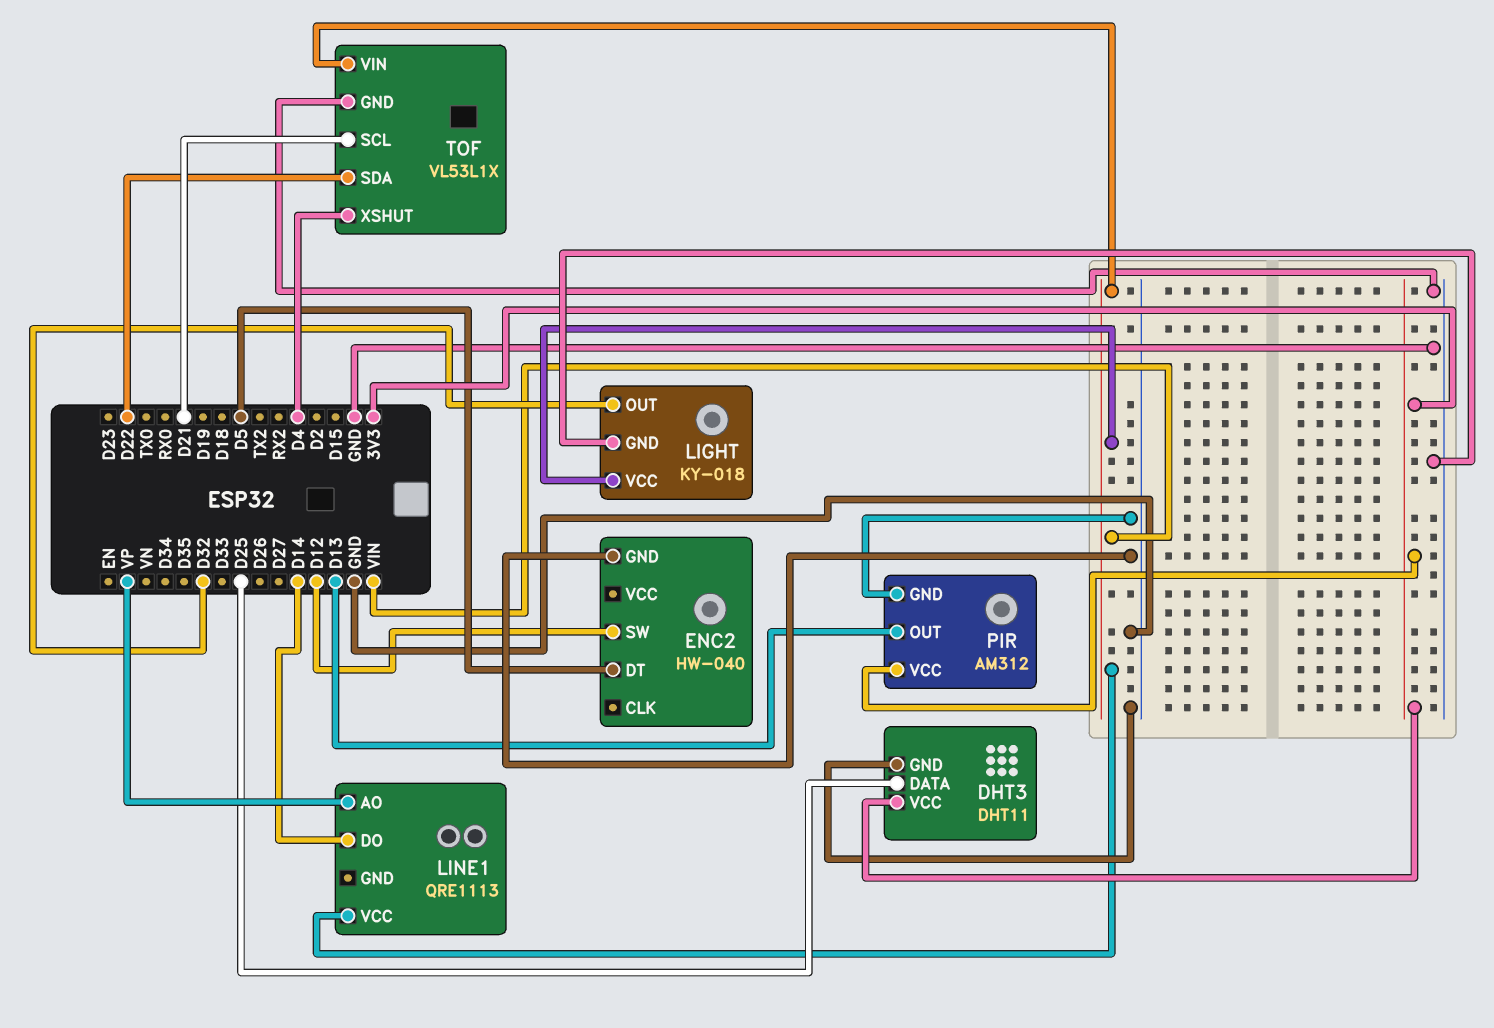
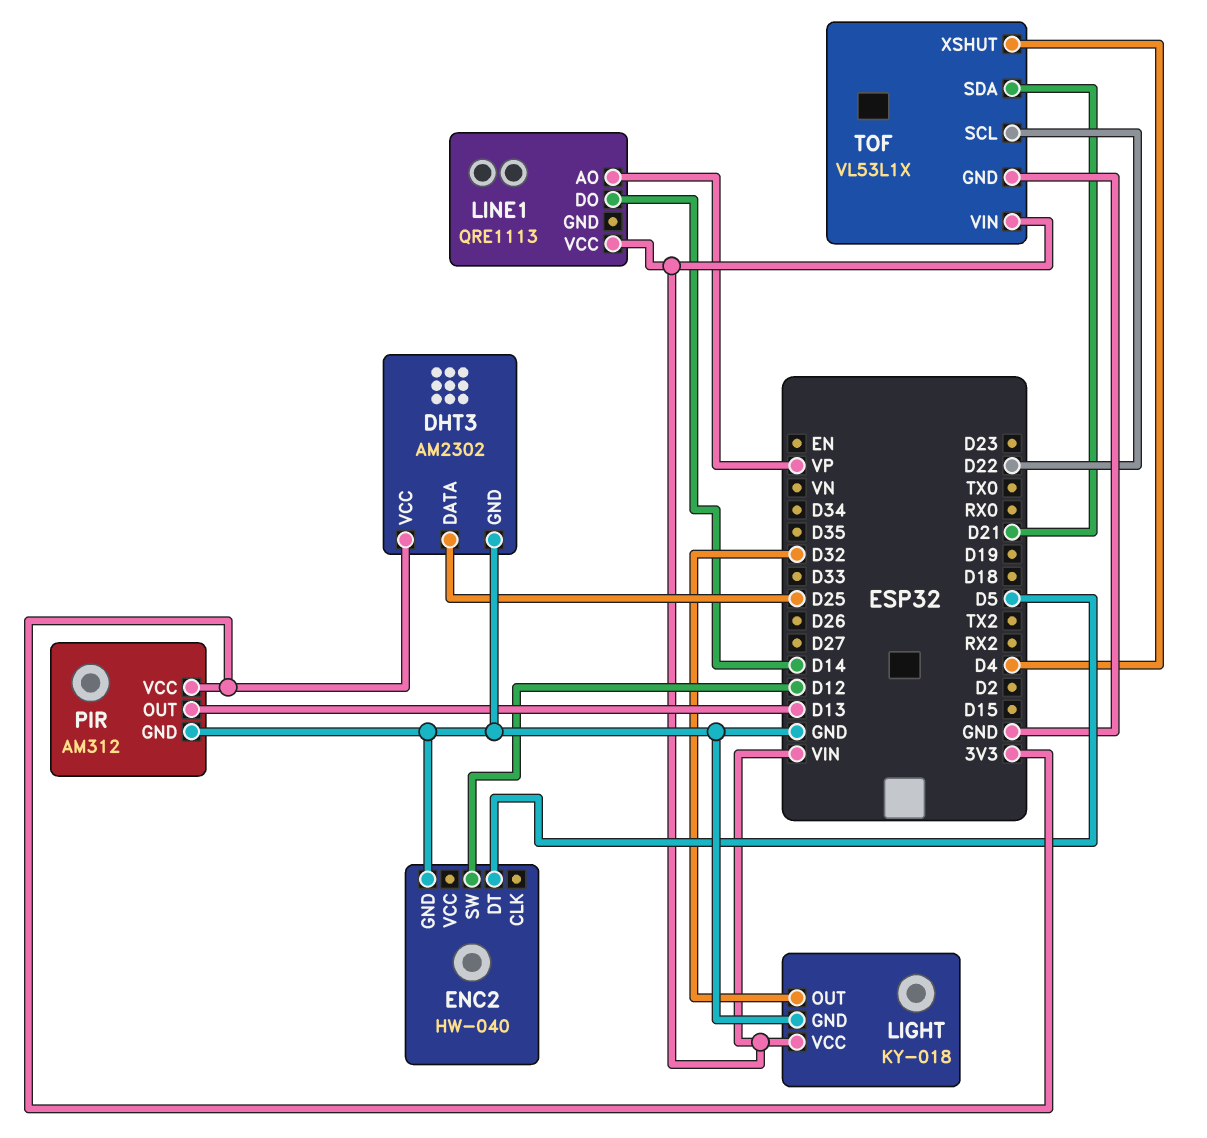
DHT3: DHT11 -> AM2302
TOF pin SCL: D21 -> D22
TOF pin SDA: D22 -> D21

